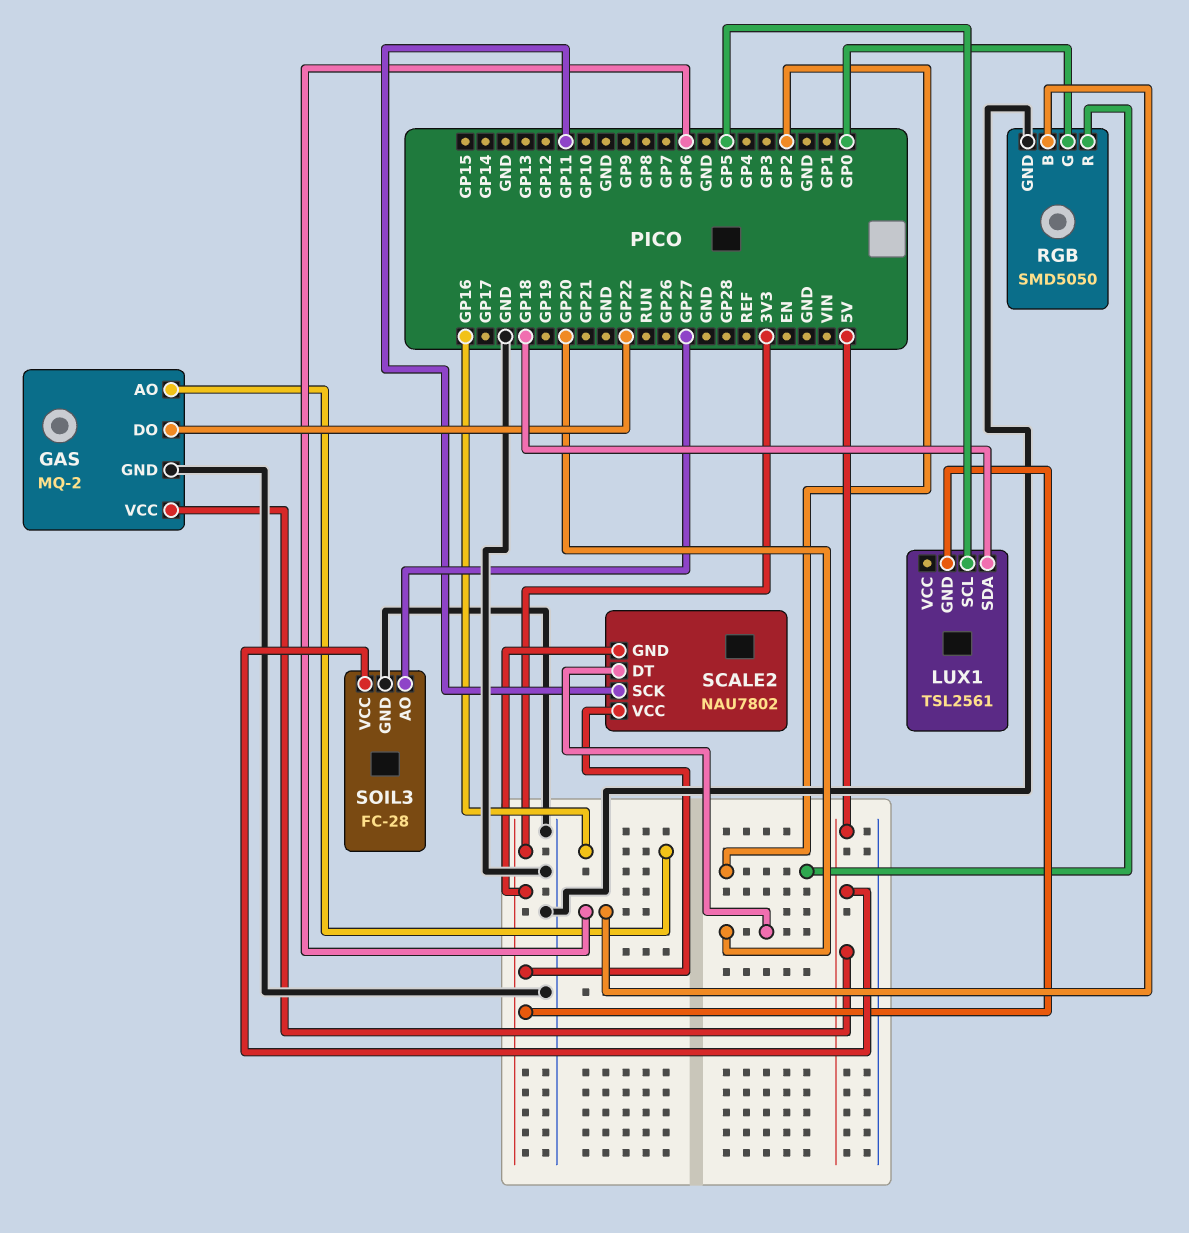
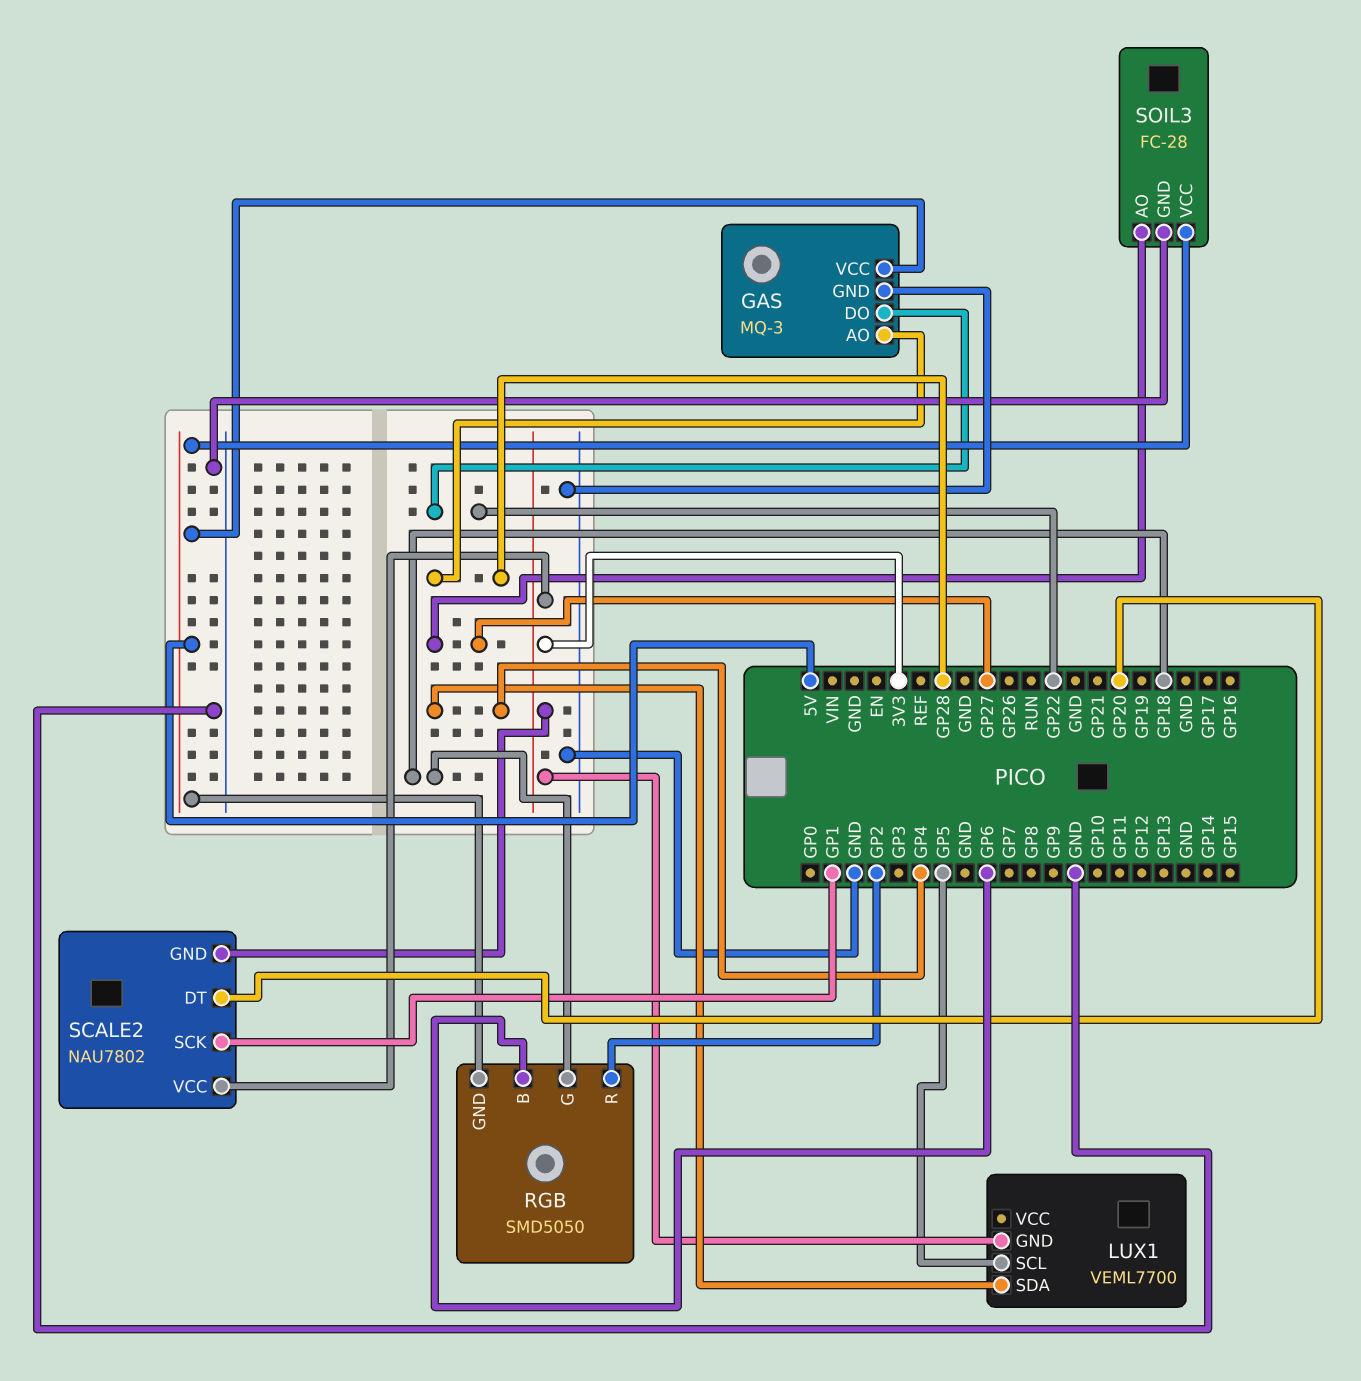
GAS: MQ-2 -> MQ-3
GAS pin AO: GP16 -> GP28
LUX1: TSL2561 -> VEML7700
LUX1 pin SDA: GP18 -> GP4
RGB pin G: GP0 -> GP18
RGB pin GND: GND -> 5V
SCALE2 pin SCK: GP11 -> GP1

